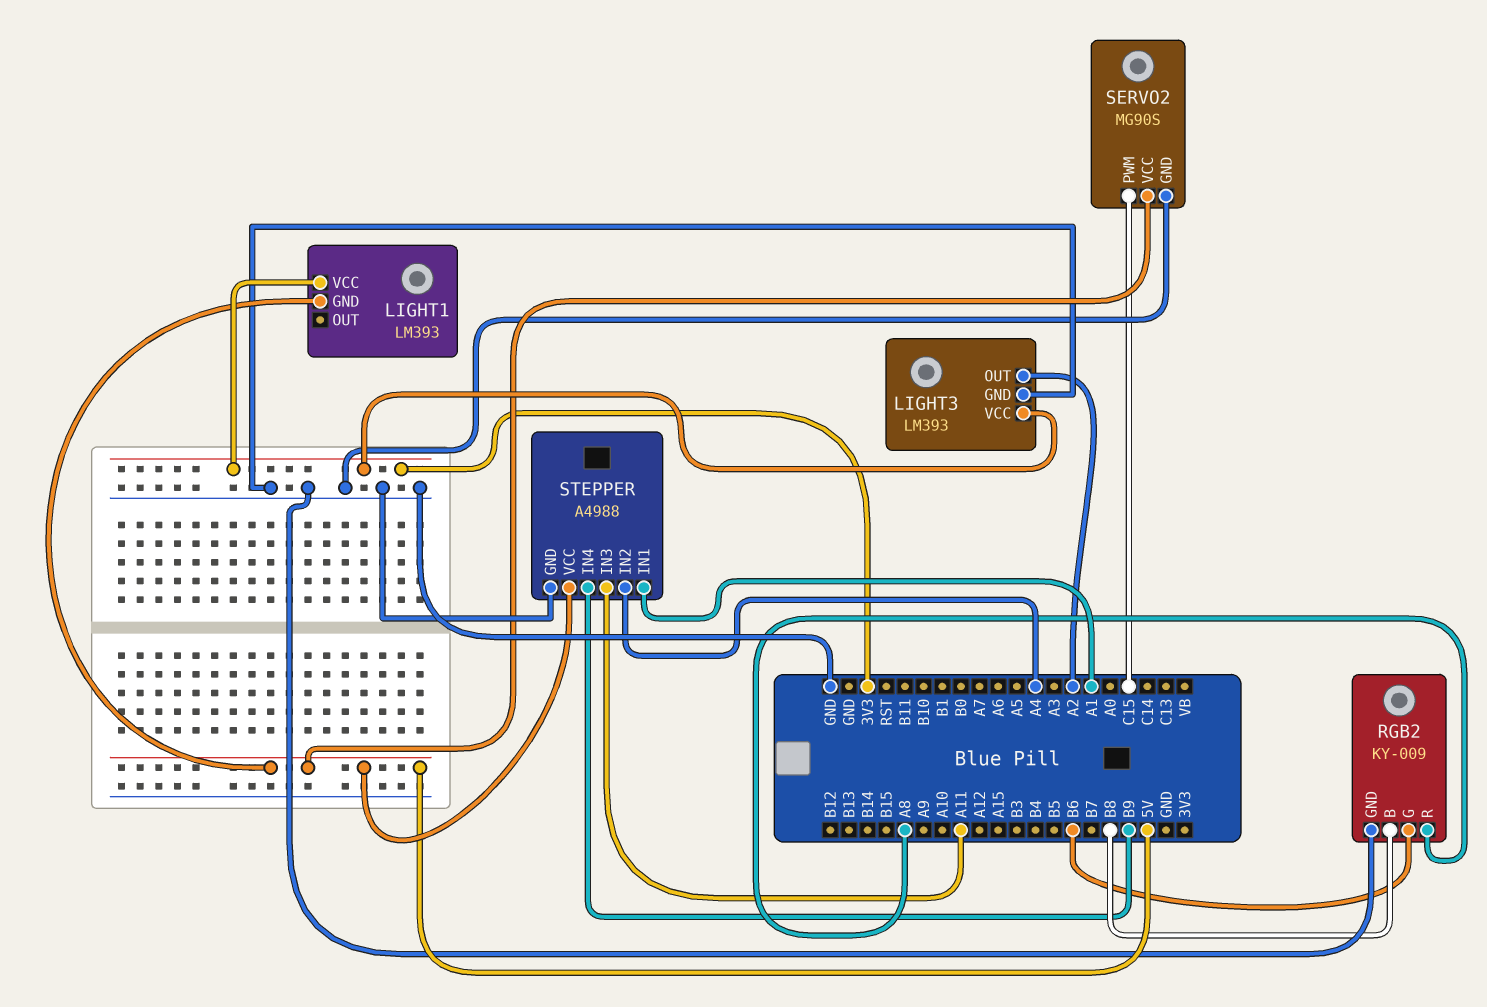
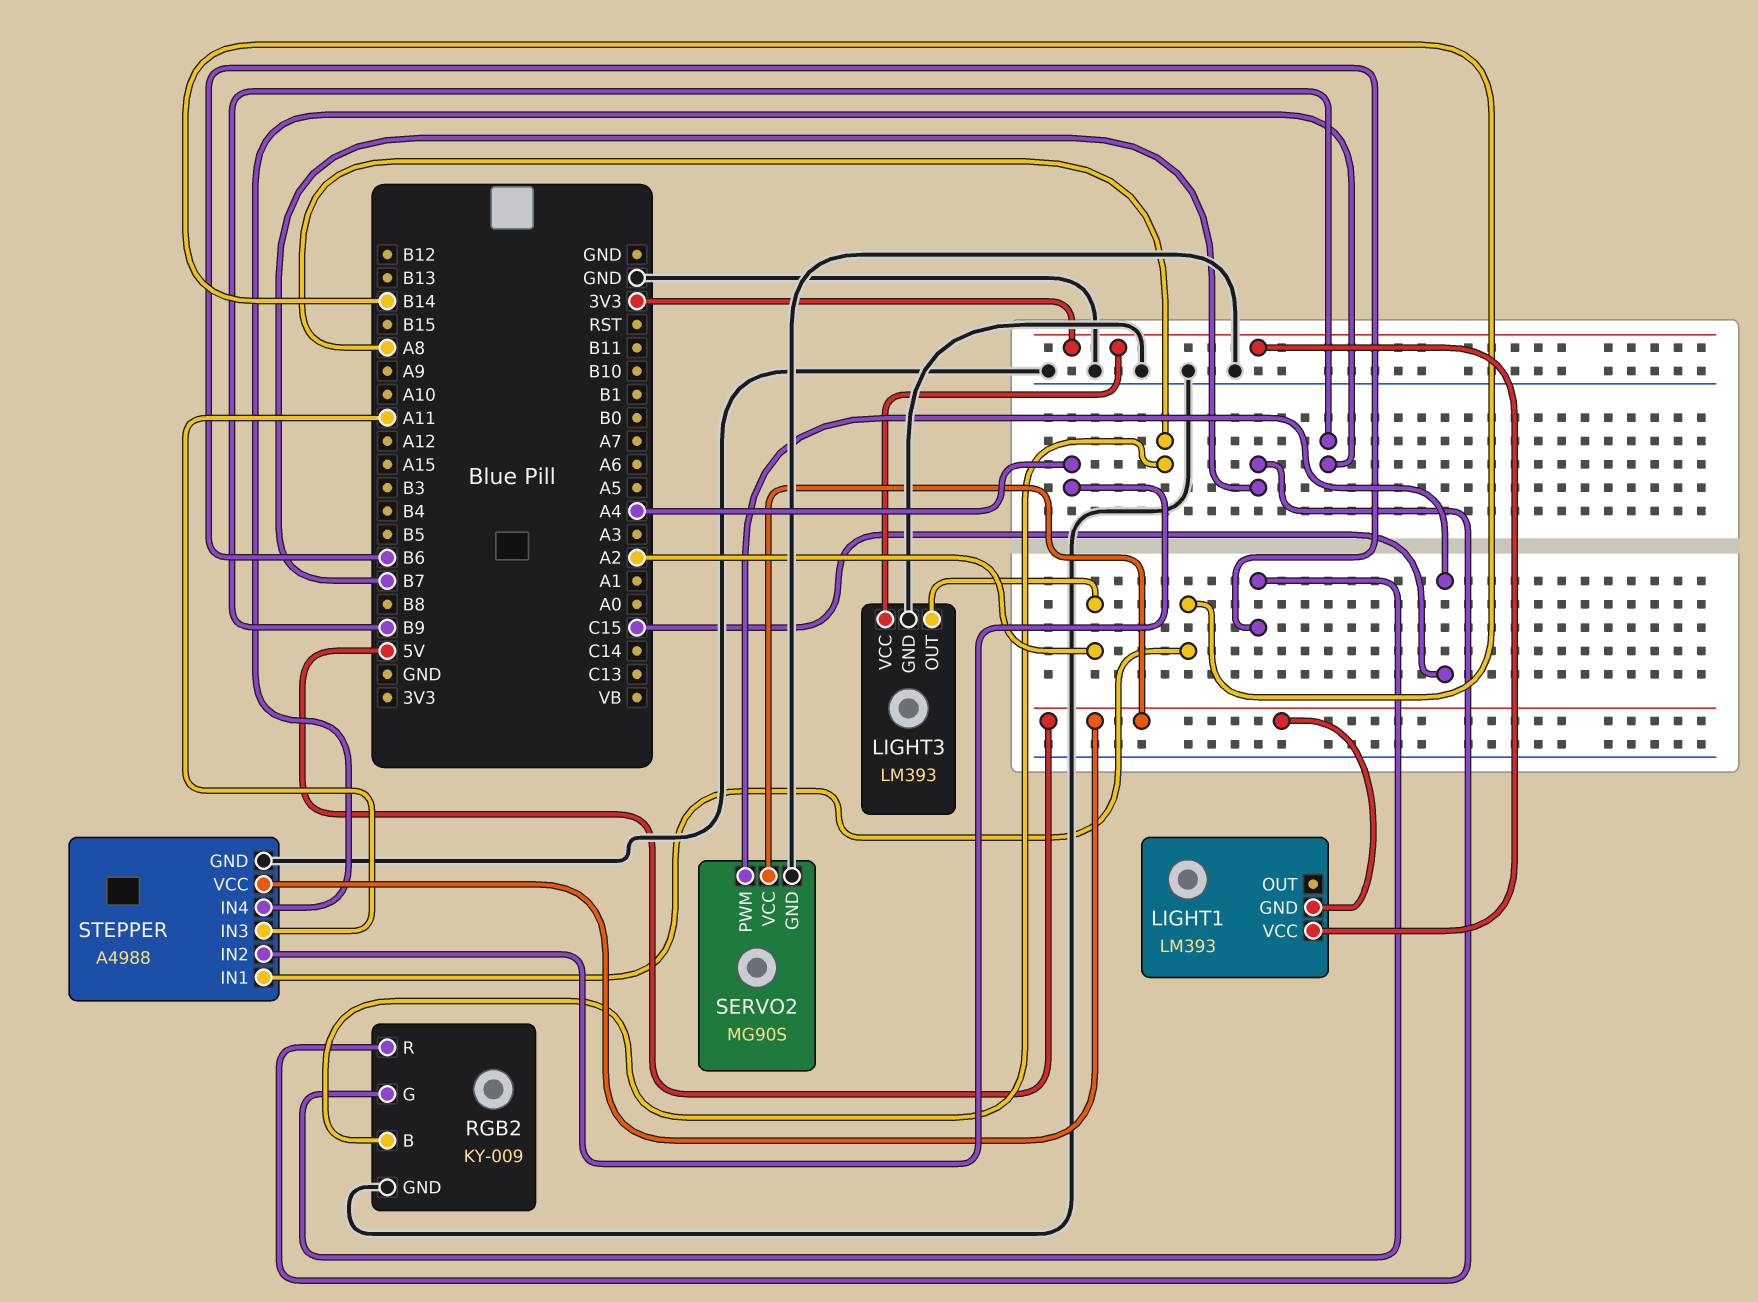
RGB2 pin B: B8 -> A8
RGB2 pin R: A8 -> B7
STEPPER pin IN1: A1 -> B14

